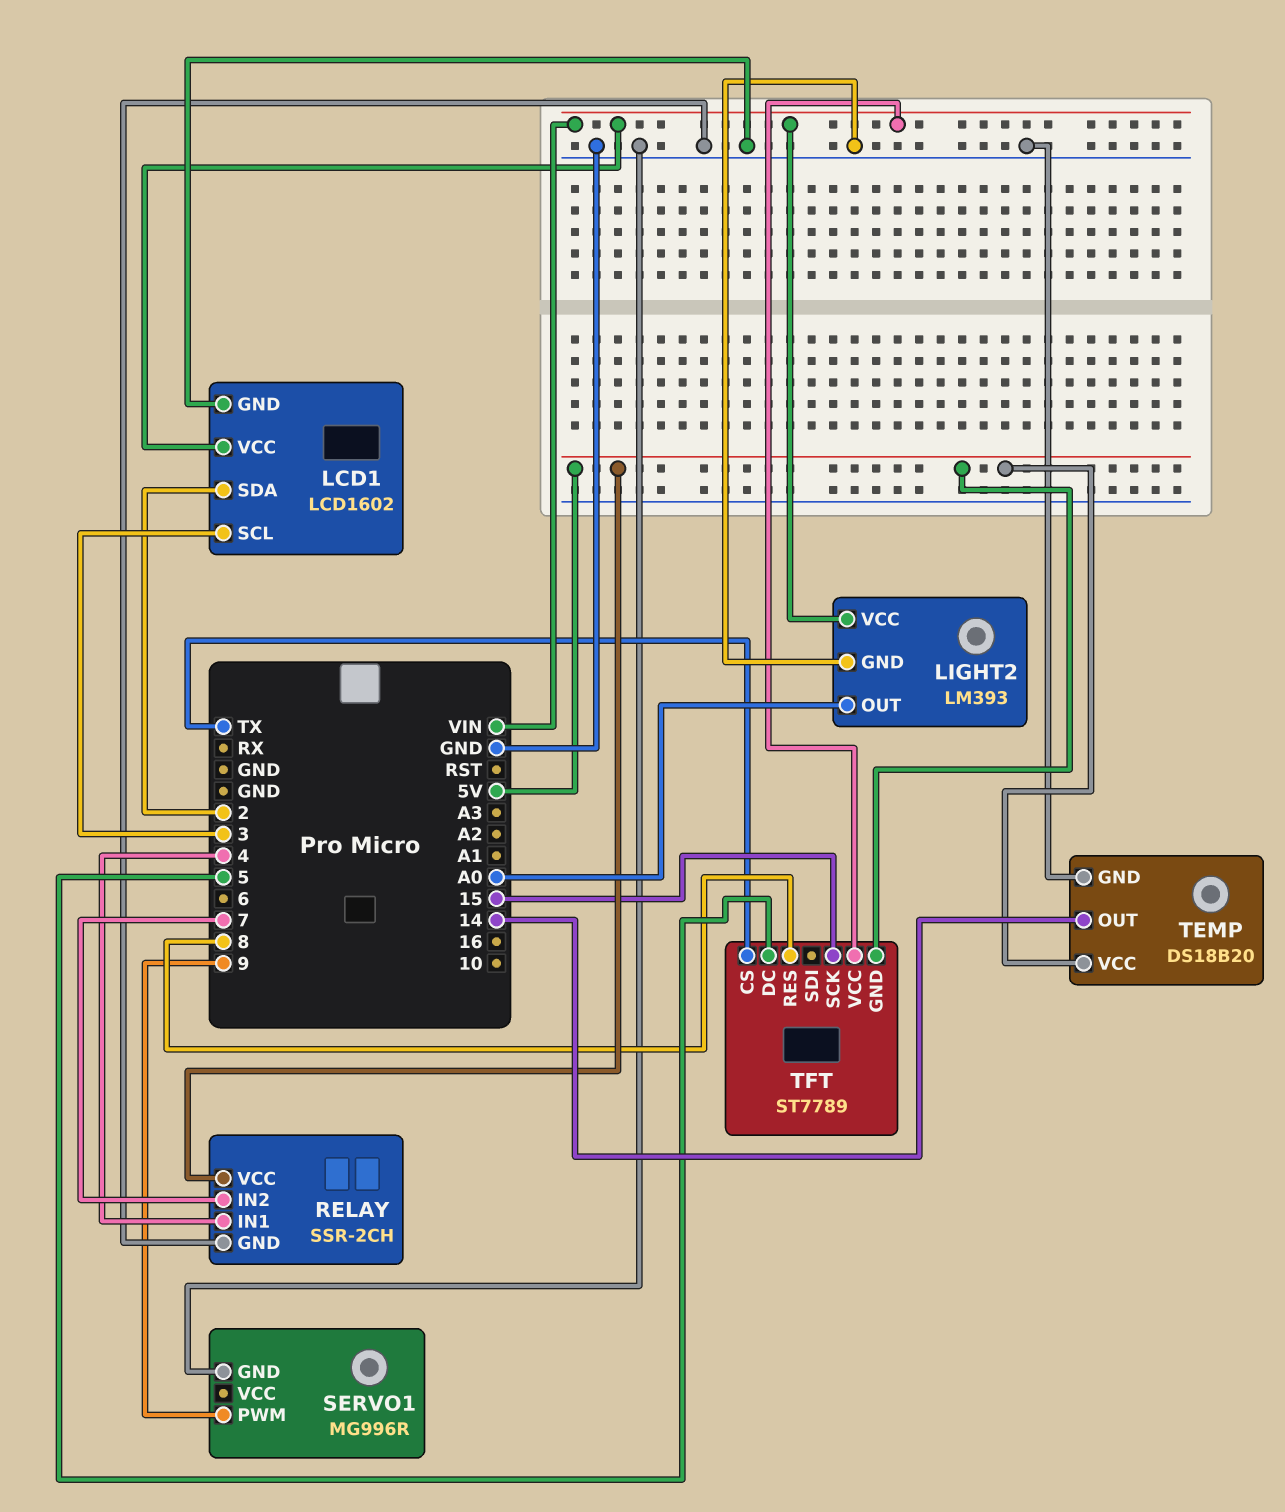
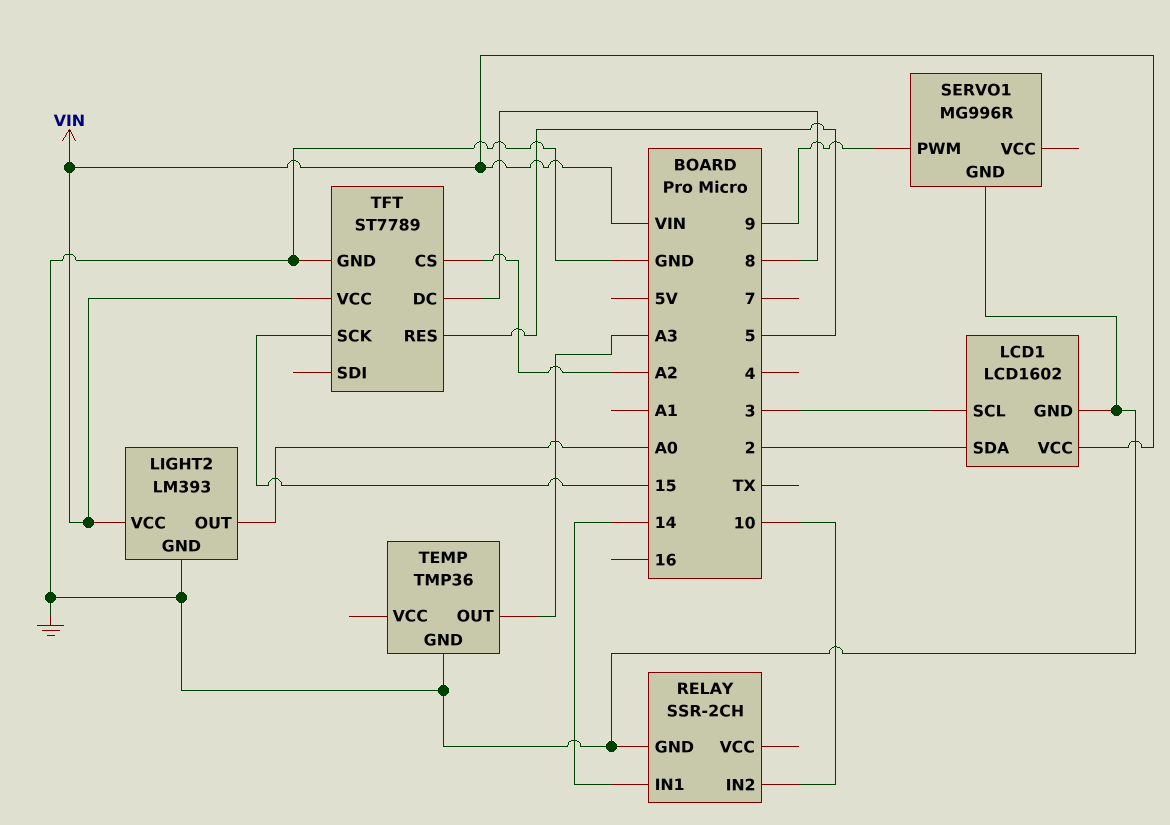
RELAY pin IN1: 4 -> 14
RELAY pin IN2: 7 -> 10
RELAY pin VCC: 5V -> none
TEMP: DS18B20 -> TMP36
TEMP pin OUT: 14 -> A3
TEMP pin VCC: 5V -> none
TFT pin CS: TX -> A2
TFT pin DC: 5 -> 8
TFT pin GND: 5V -> GND
TFT pin RES: 8 -> 5

